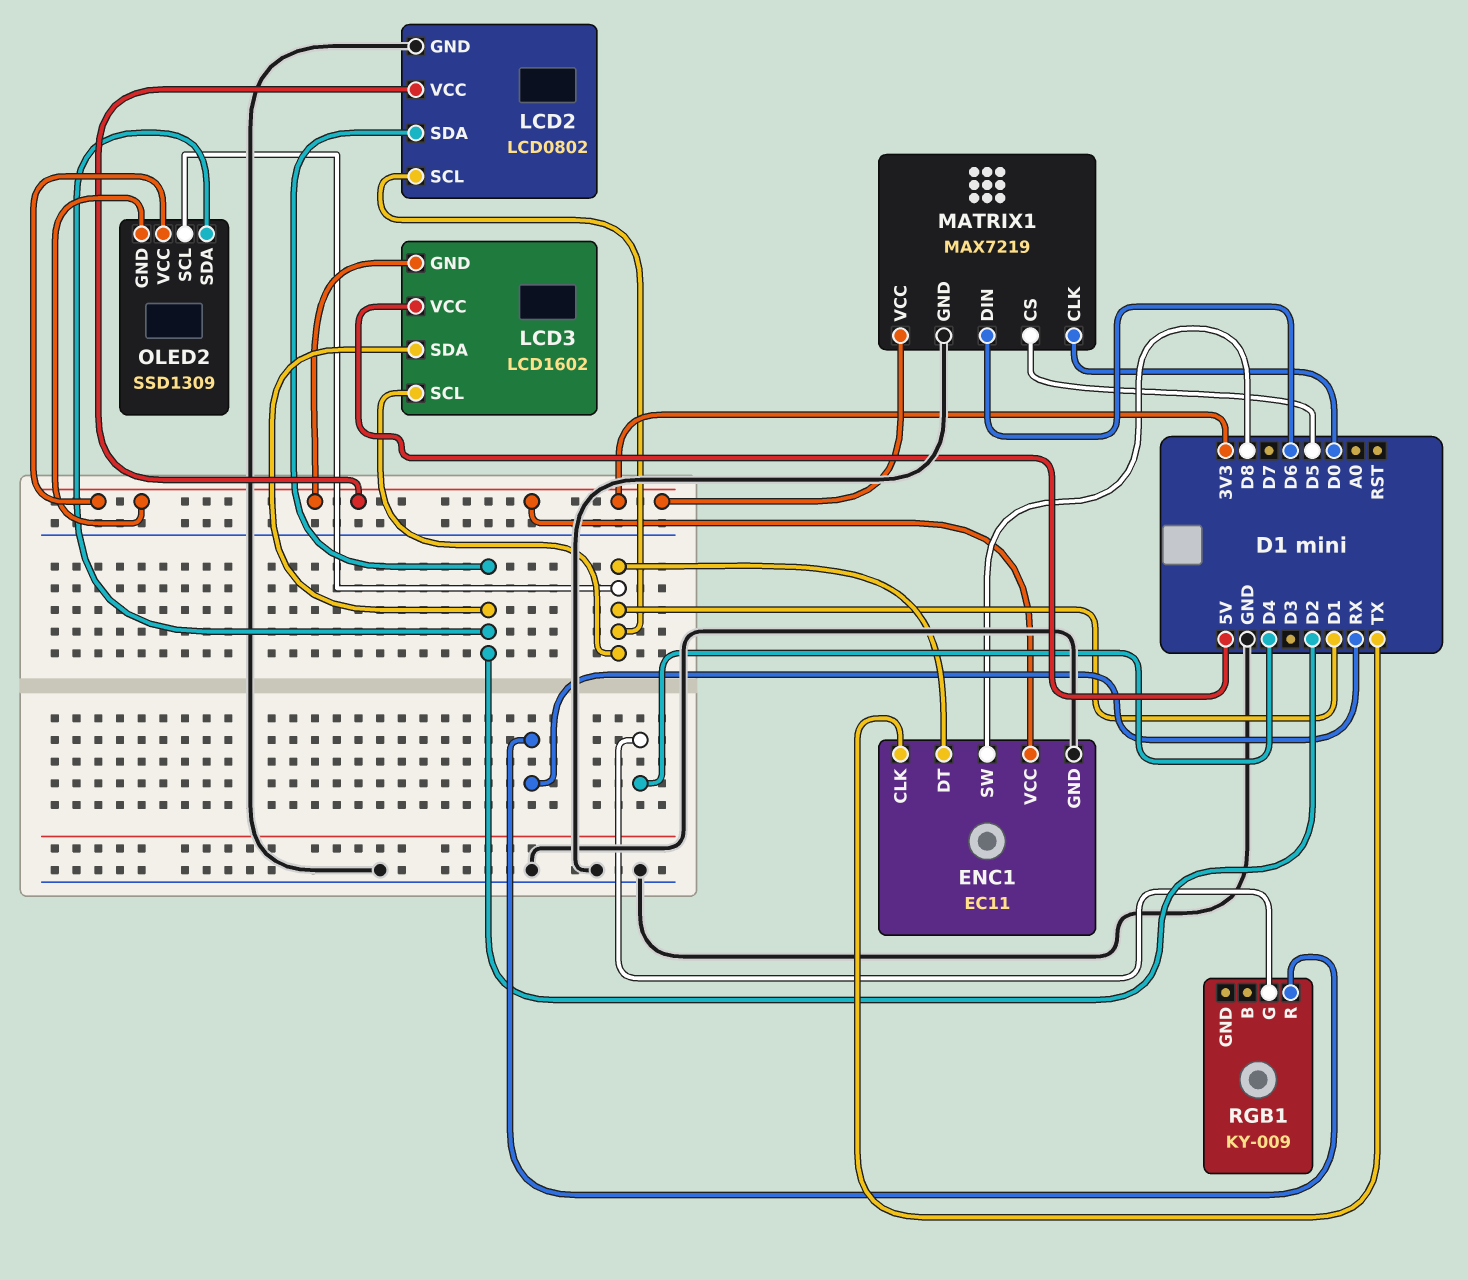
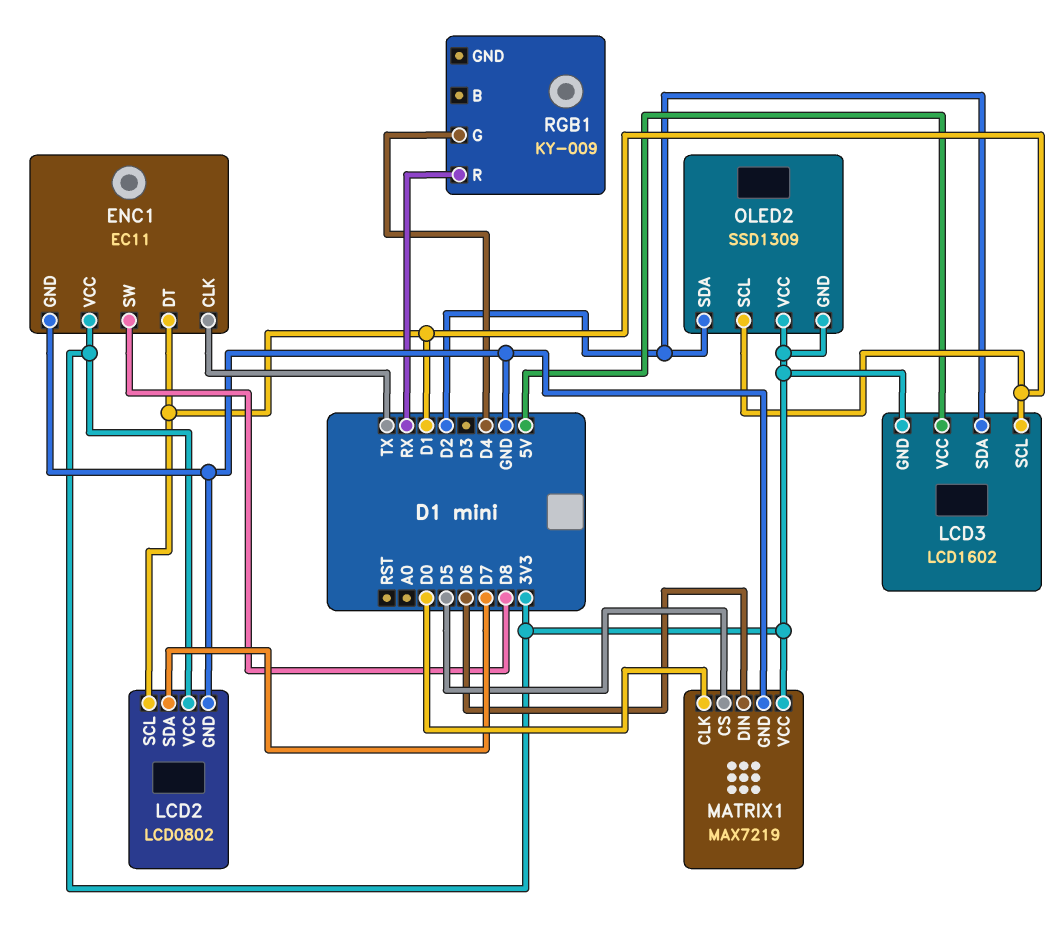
LCD2 pin SDA: D2 -> D7

